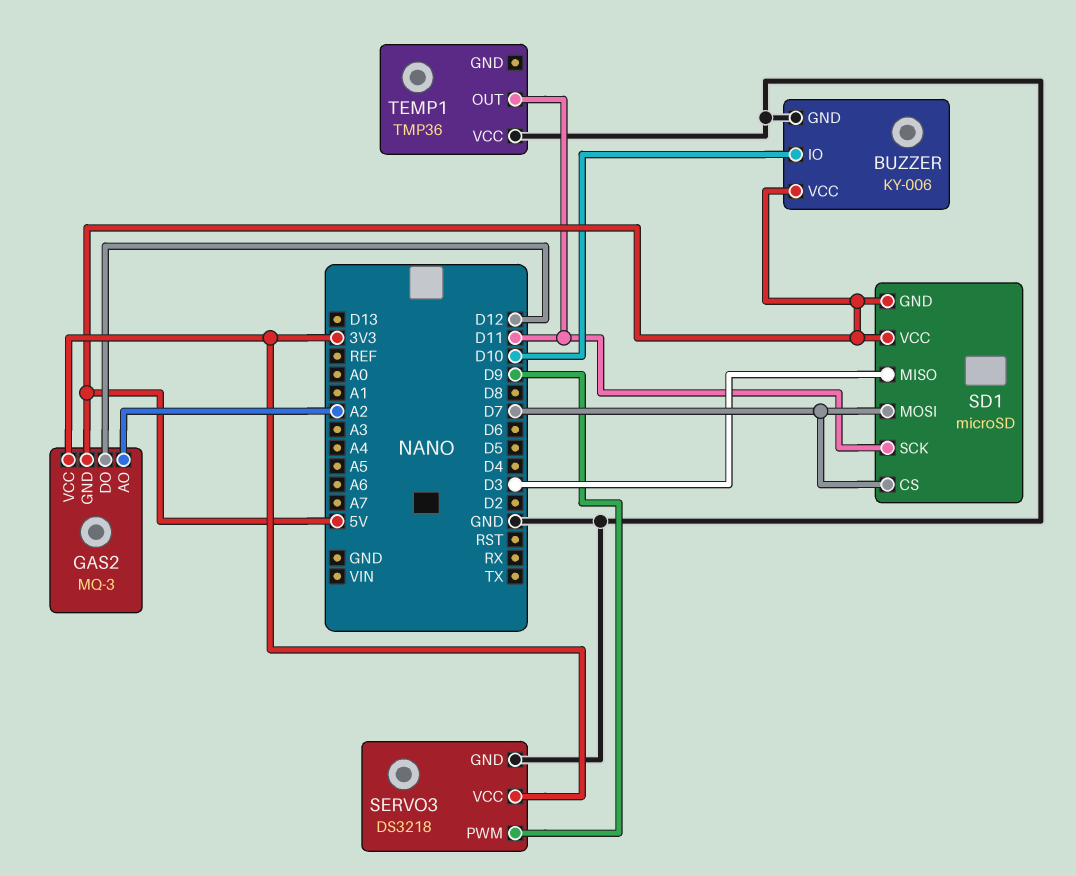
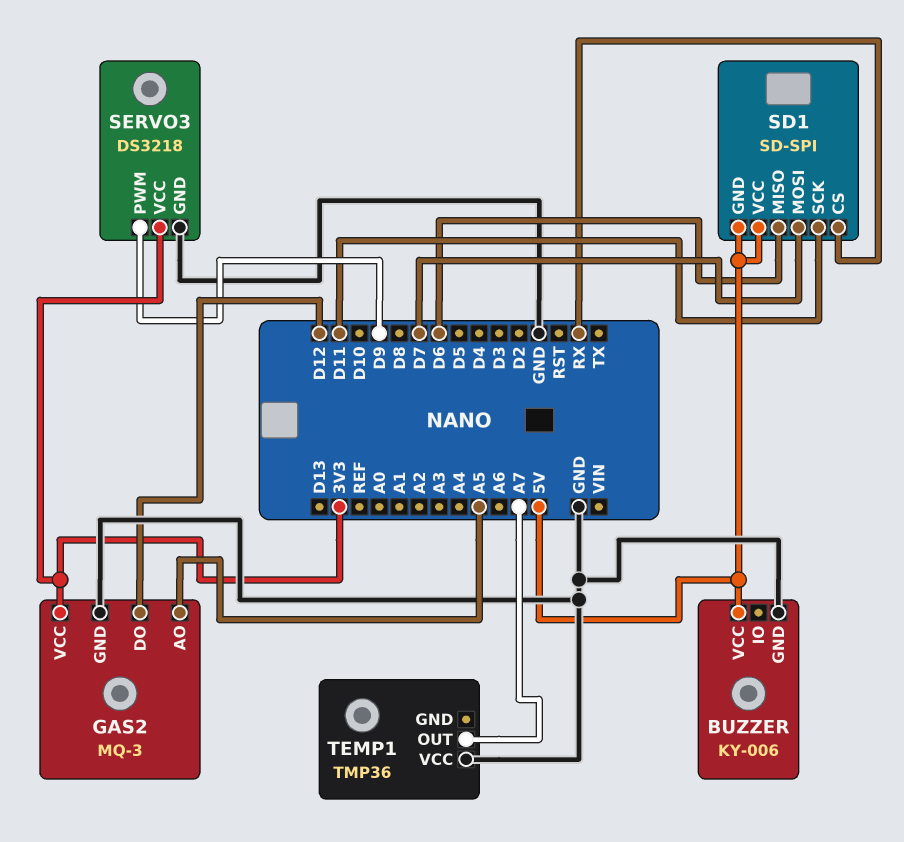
BUZZER pin IO: D10 -> none
GAS2 pin AO: A2 -> A5
GAS2 pin GND: 5V -> GND
SD1: microSD -> SD-SPI
SD1 pin CS: D7 -> RX
SD1 pin MISO: D3 -> D6
TEMP1 pin OUT: D11 -> A7

